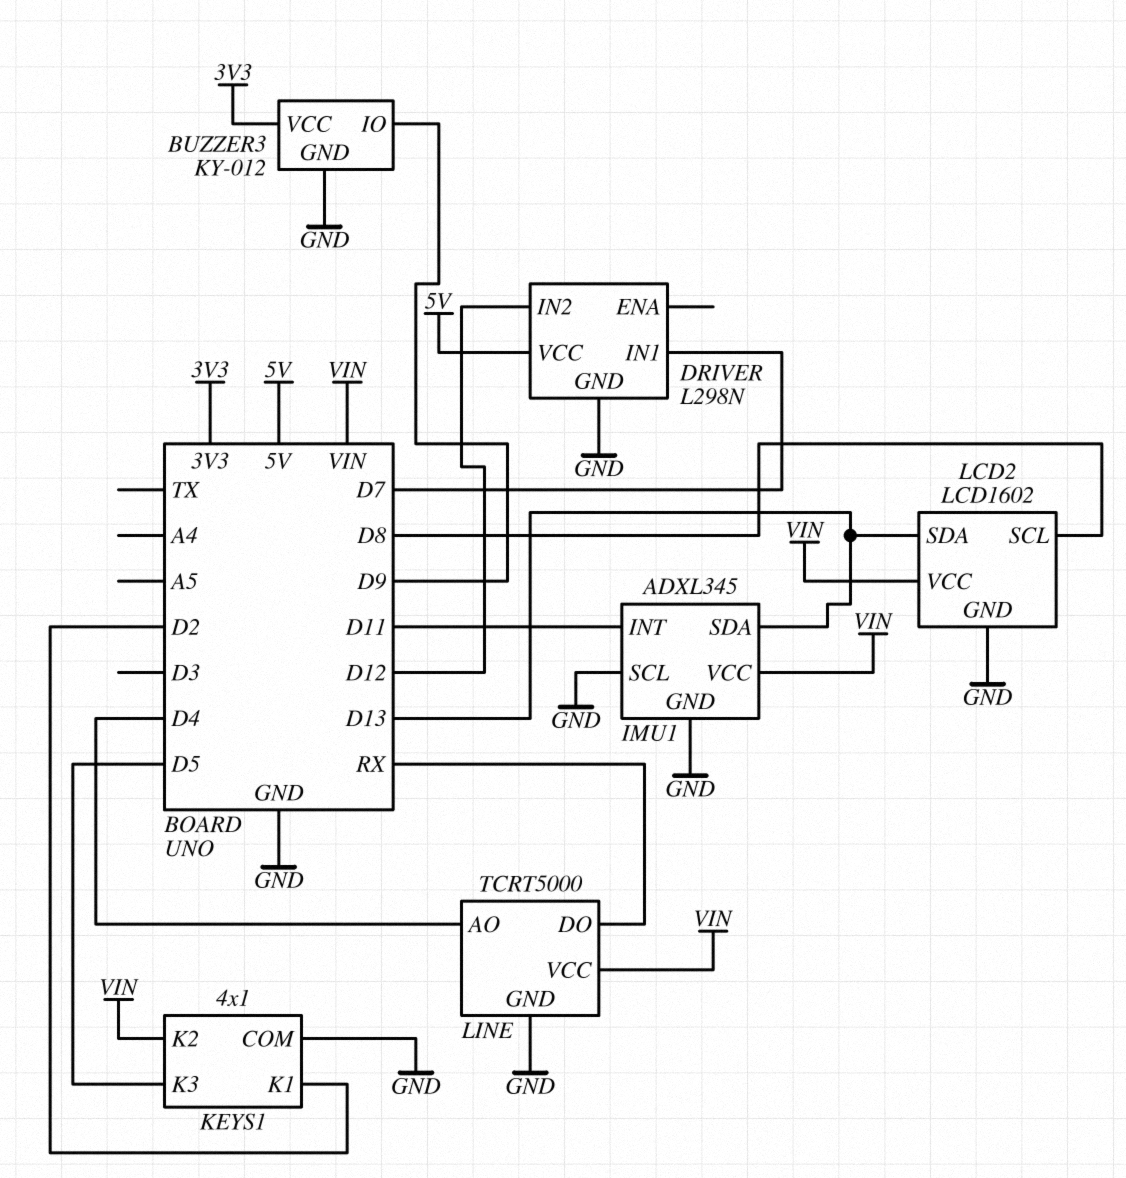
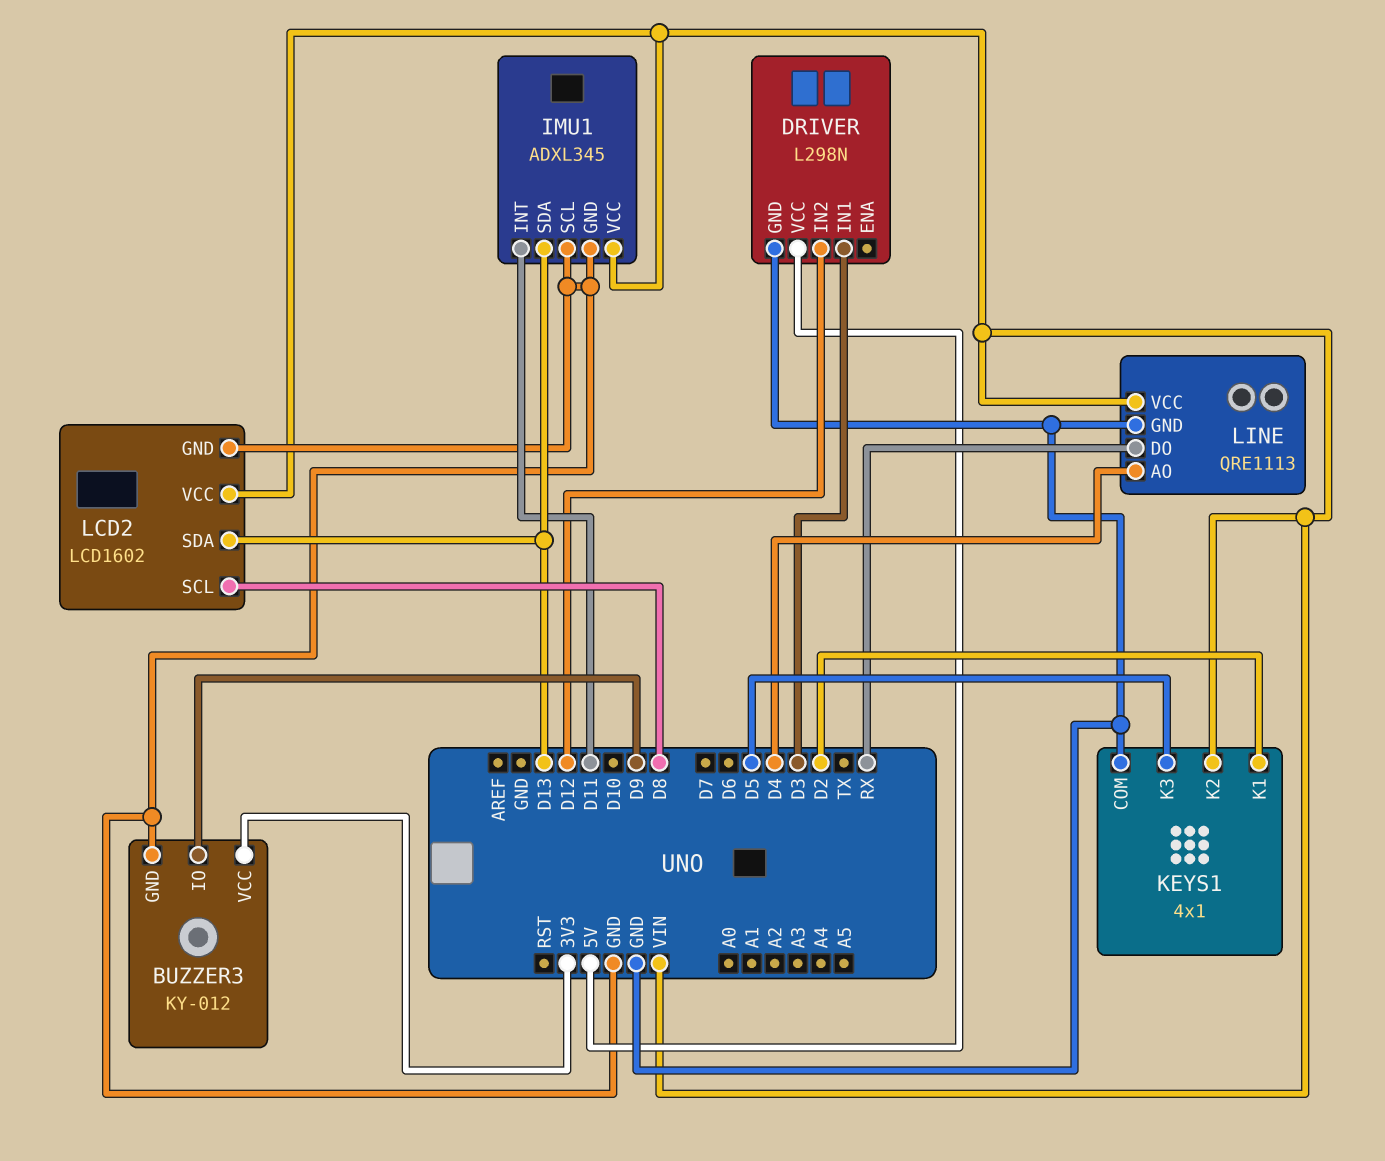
DRIVER pin IN1: D7 -> D3
LINE: TCRT5000 -> QRE1113

